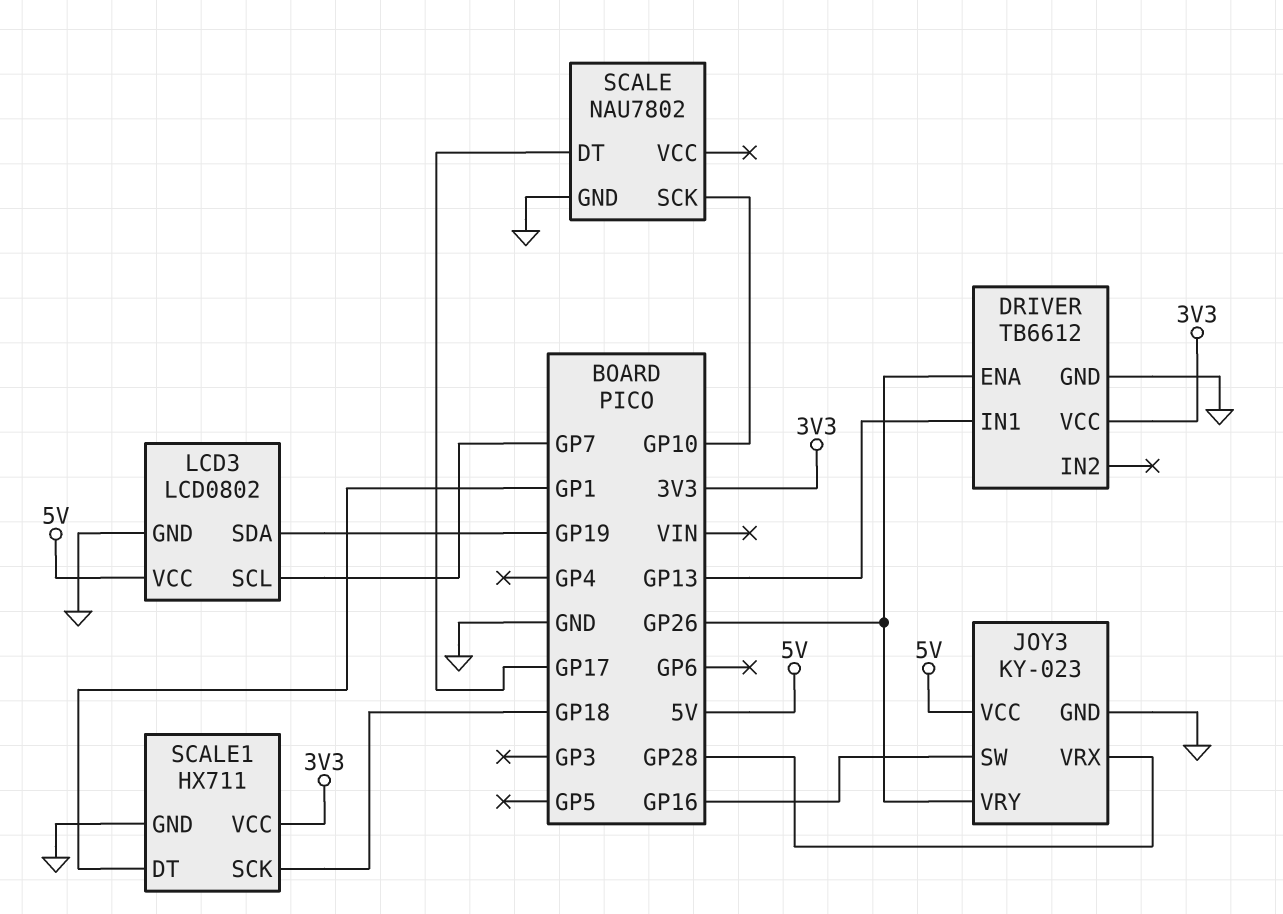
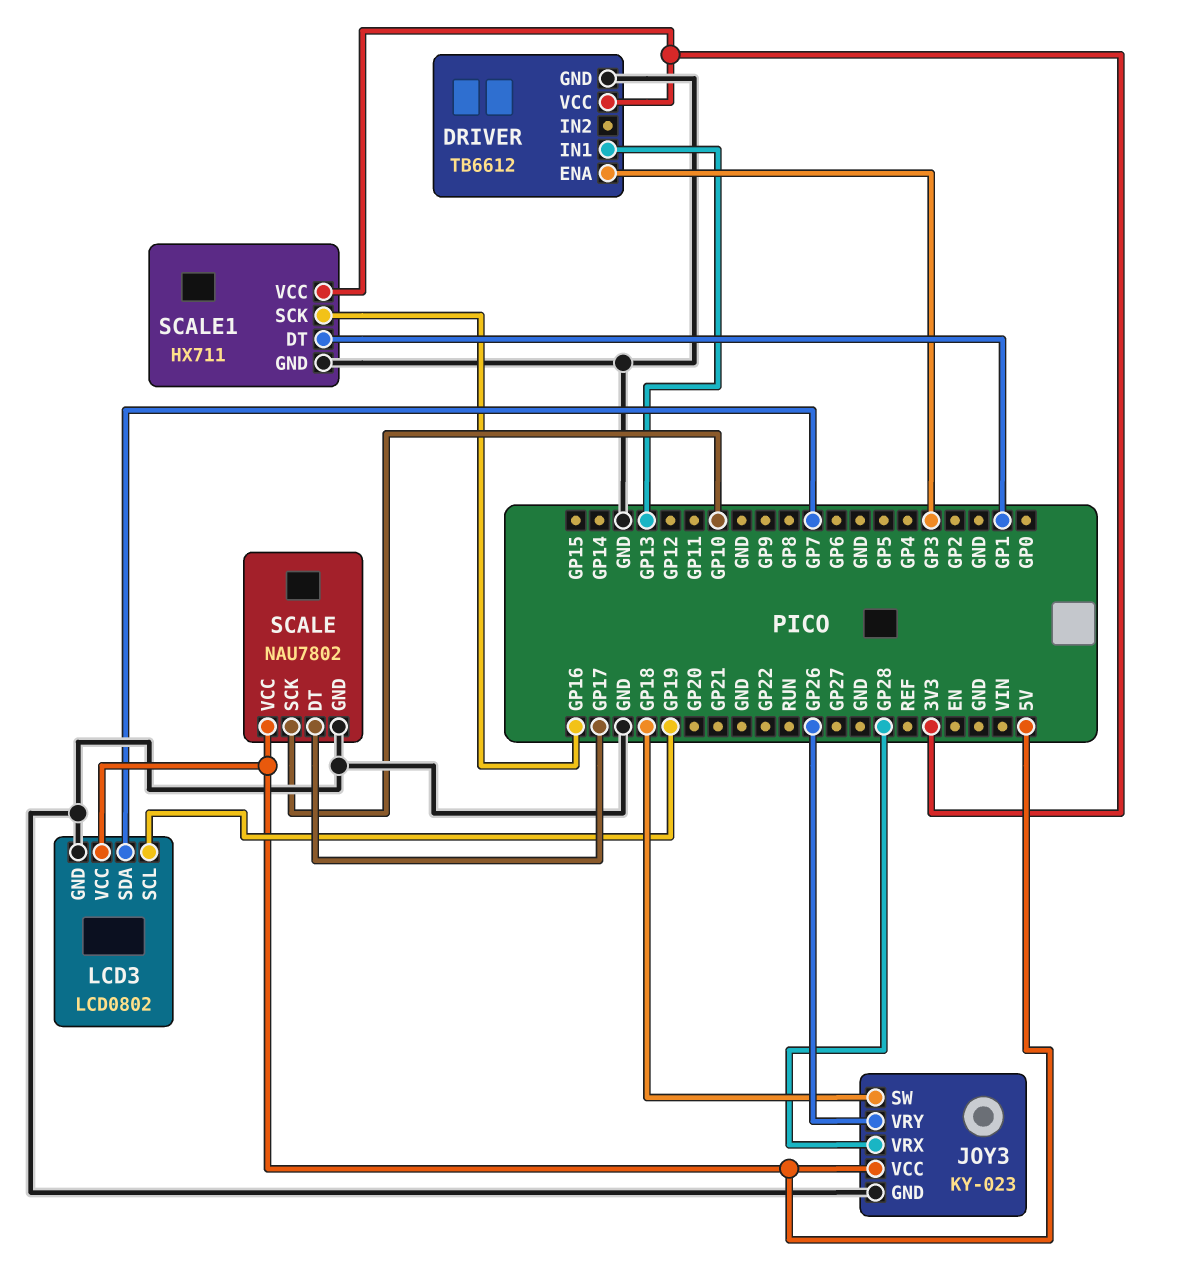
DRIVER pin ENA: GP26 -> GP3
JOY3 pin SW: GP16 -> GP18
LCD3 pin SCL: GP7 -> GP19
LCD3 pin SDA: GP19 -> GP7
SCALE pin VCC: none -> 5V
SCALE1 pin SCK: GP18 -> GP16

